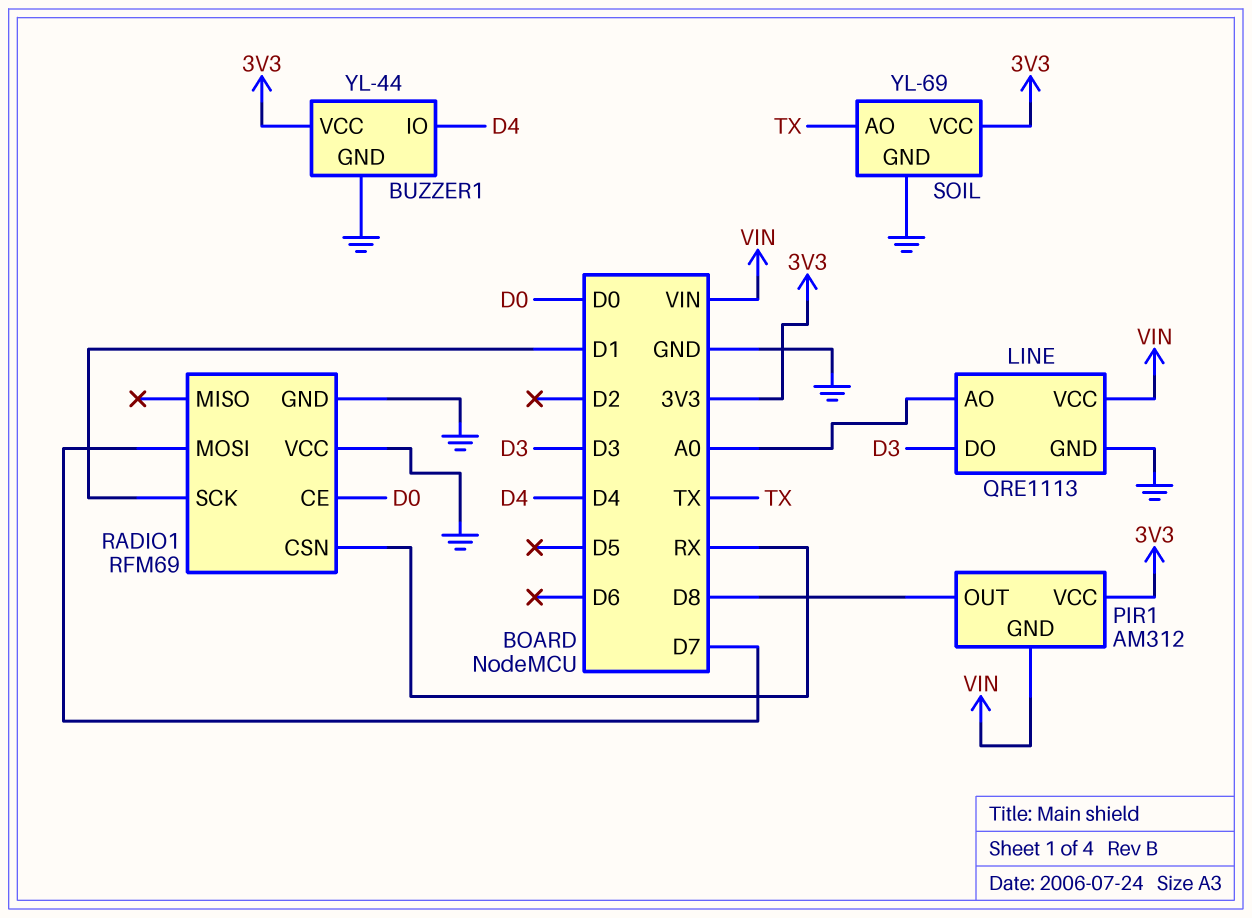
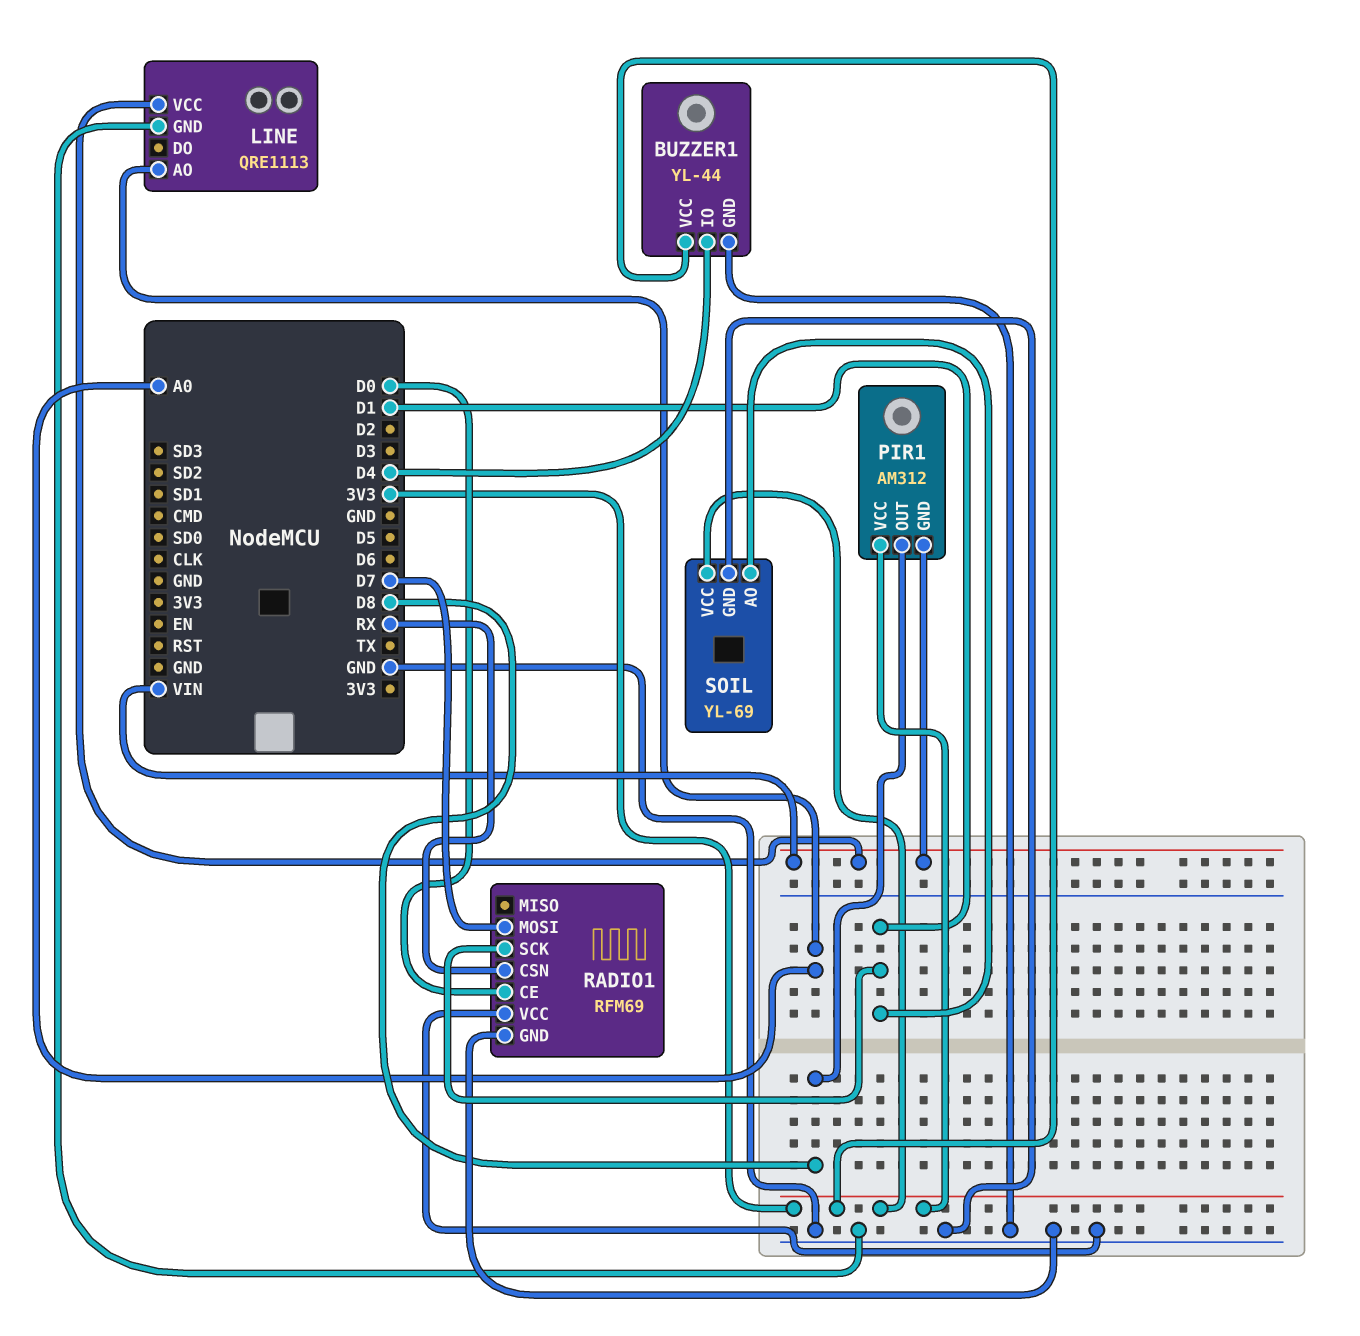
LINE pin DO: D3 -> none
SOIL pin AO: TX -> D1

